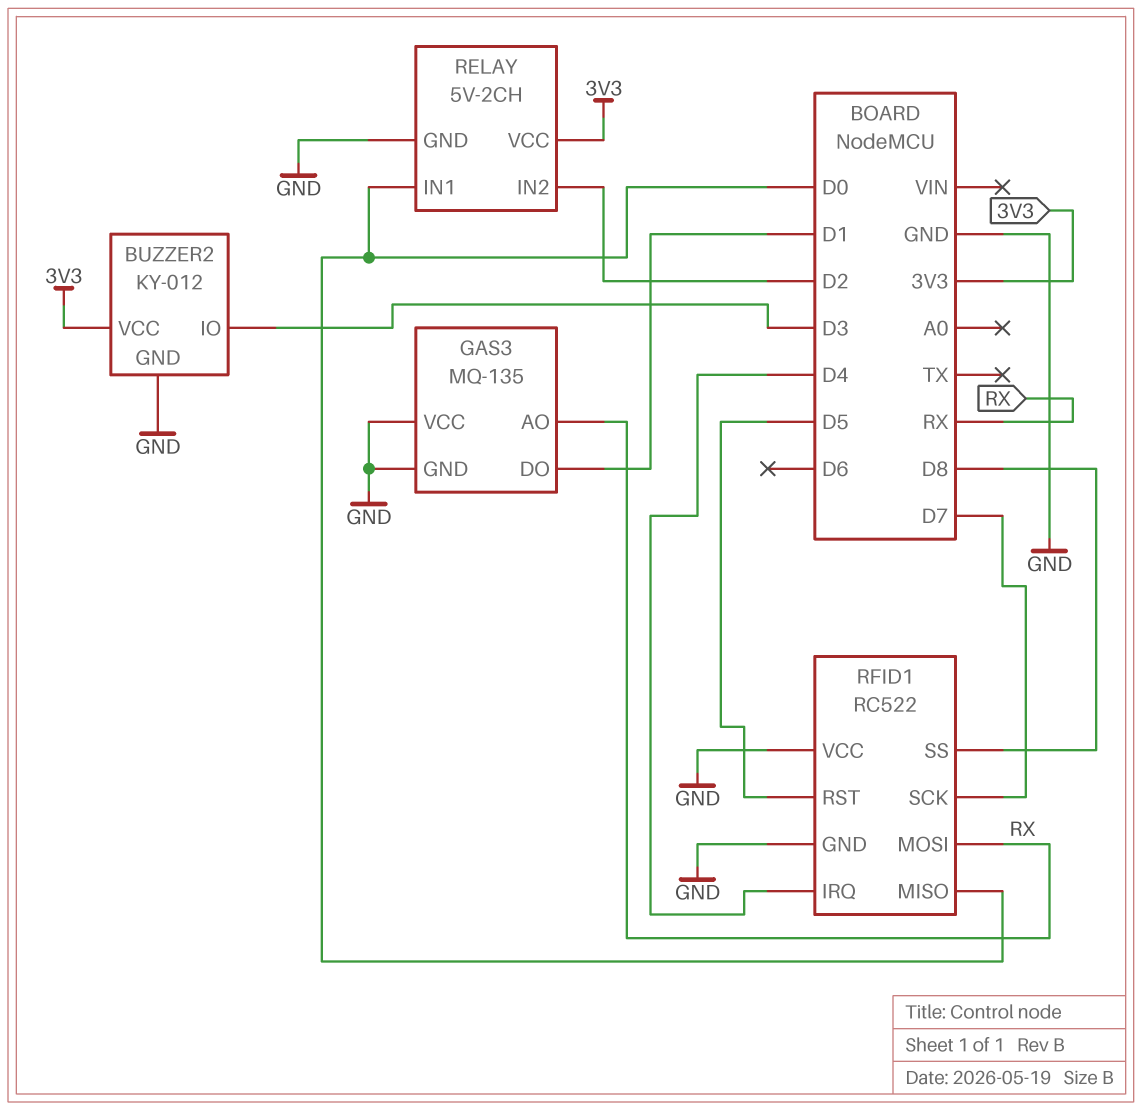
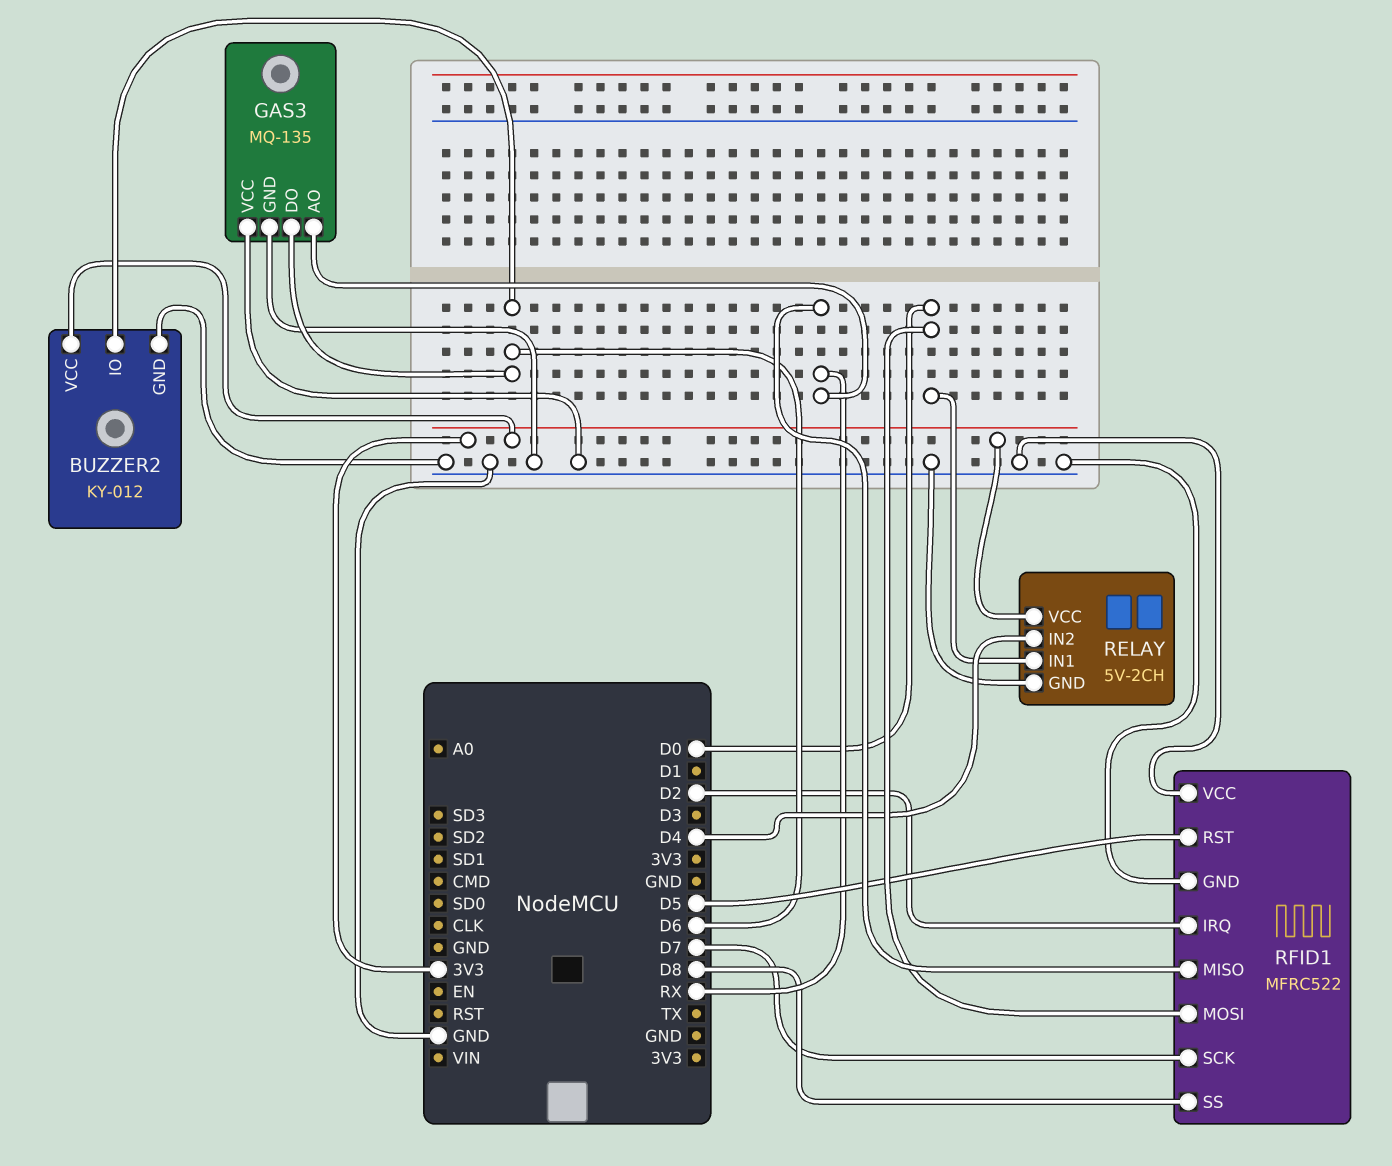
BUZZER2 pin IO: D3 -> D6
GAS3 pin DO: D1 -> D6
RELAY pin IN2: D2 -> D4
RFID1: RC522 -> MFRC522
RFID1 pin IRQ: D4 -> D2
RFID1 pin MISO: D0 -> RX
RFID1 pin MOSI: RX -> D0

